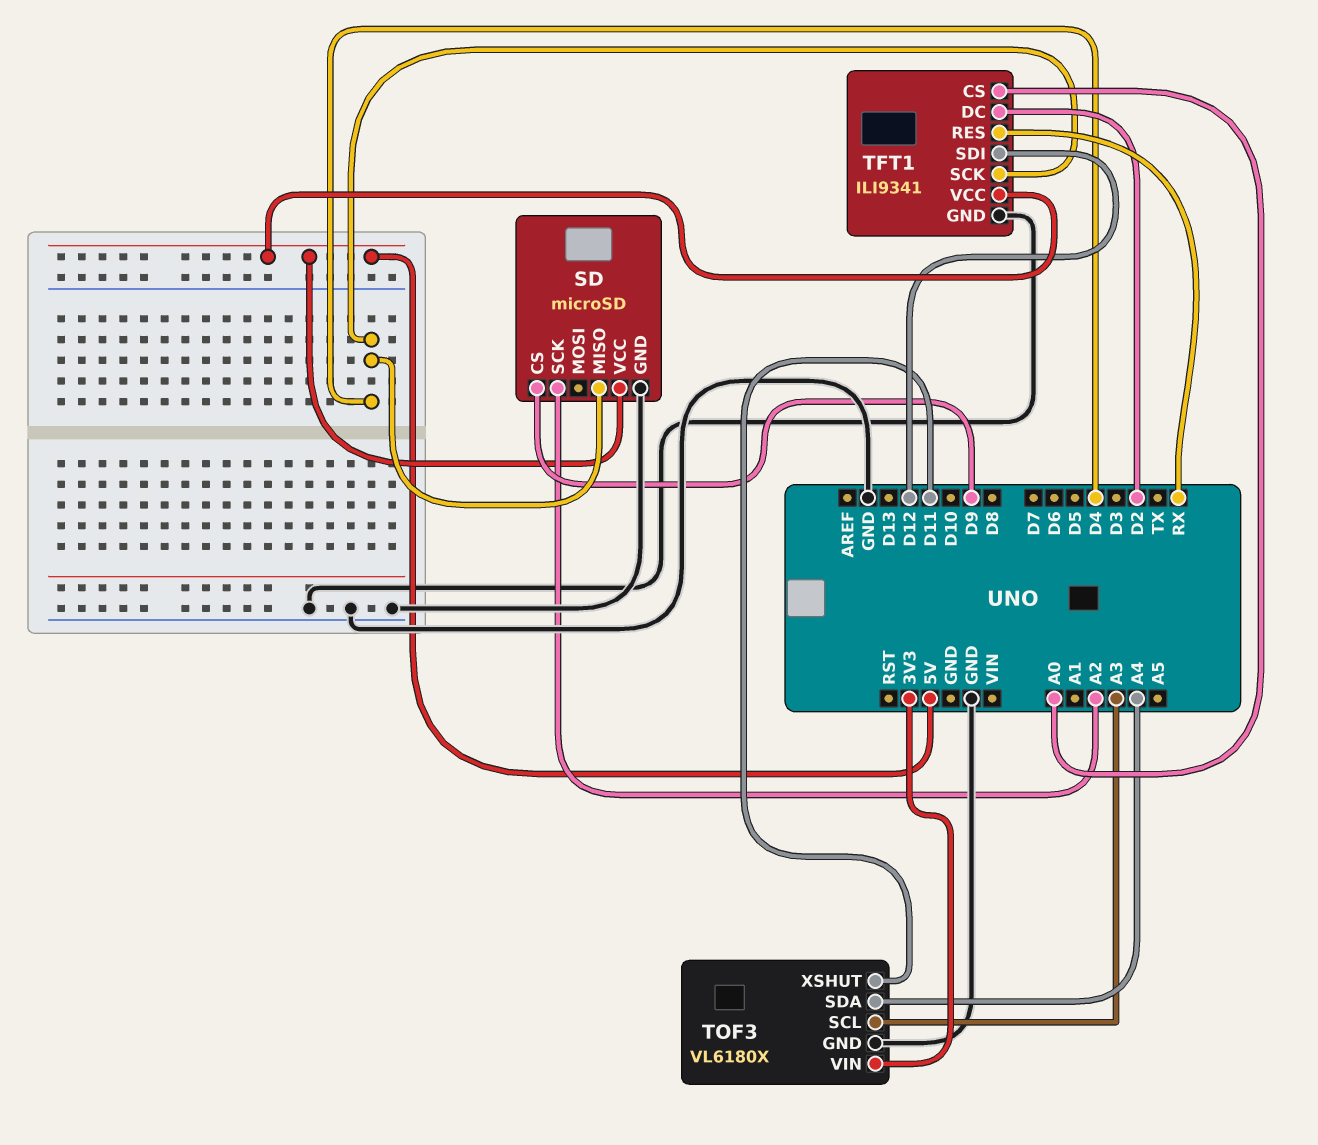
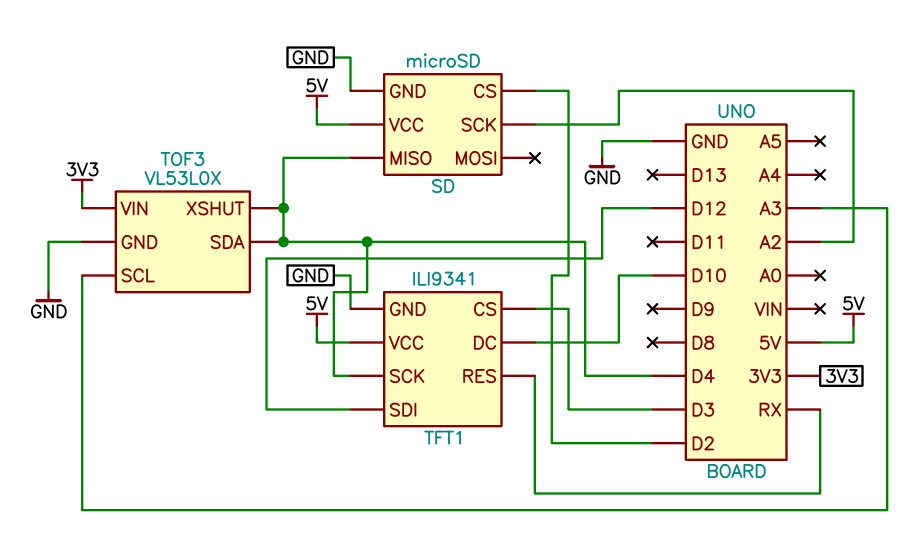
SD pin CS: D9 -> D2
TFT1 pin CS: A0 -> D3
TFT1 pin DC: D2 -> D10
TOF3: VL6180X -> VL53L0X
TOF3 pin SDA: A4 -> D4
TOF3 pin XSHUT: D11 -> D4

